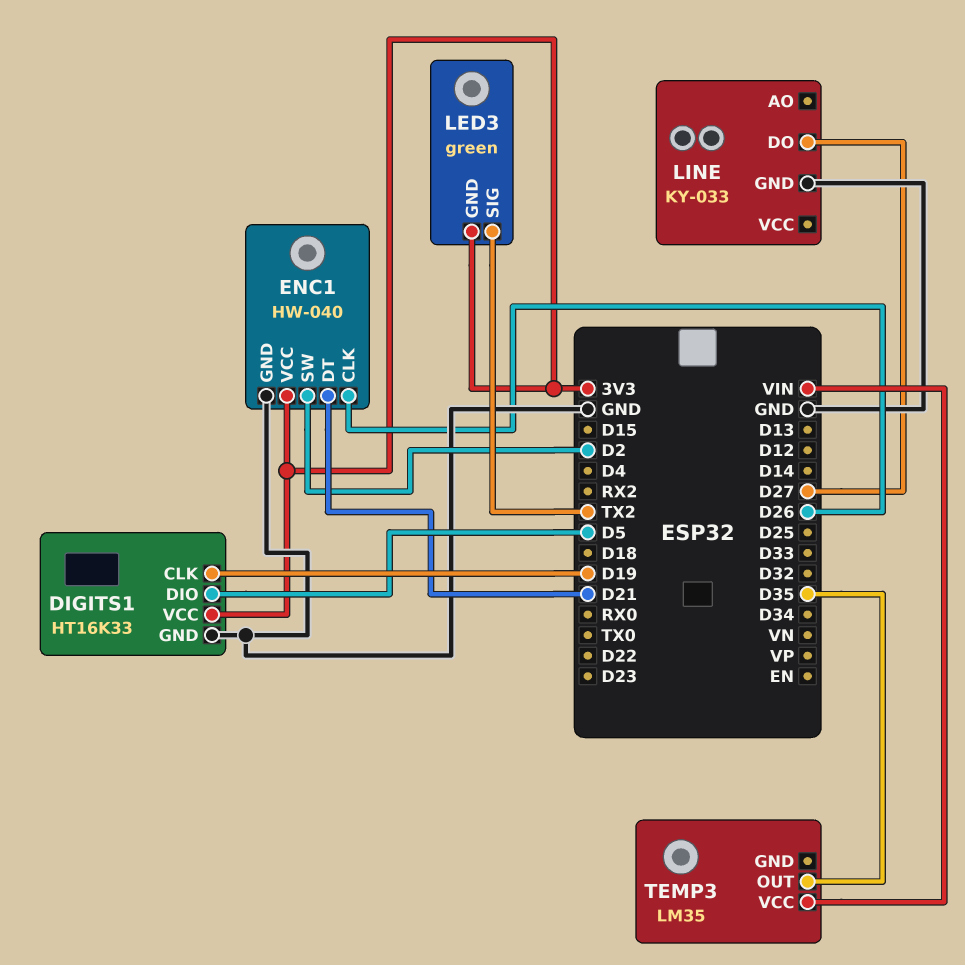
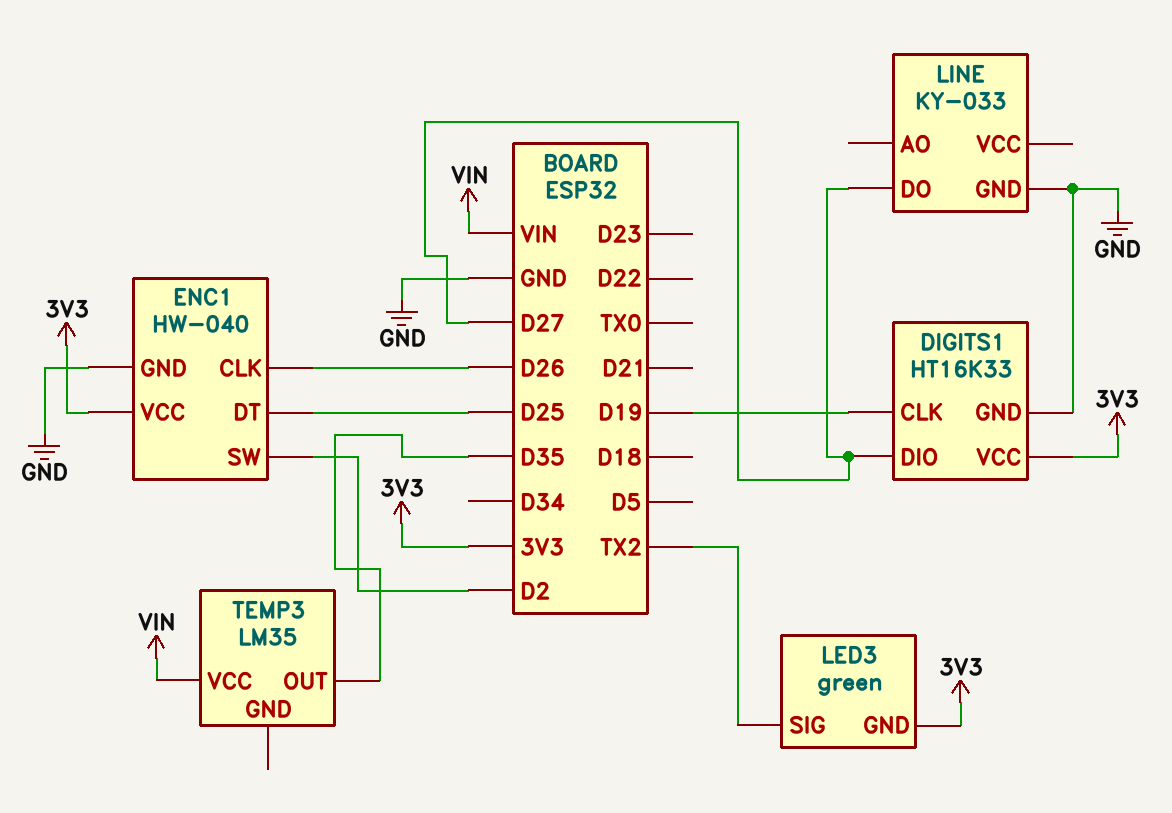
DIGITS1 pin DIO: D5 -> D27
ENC1 pin DT: D21 -> D25

